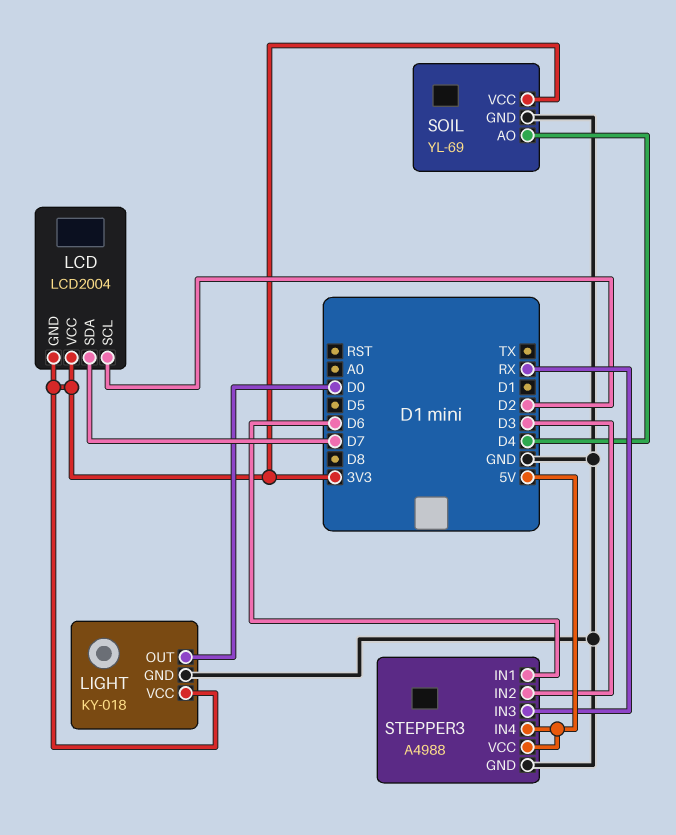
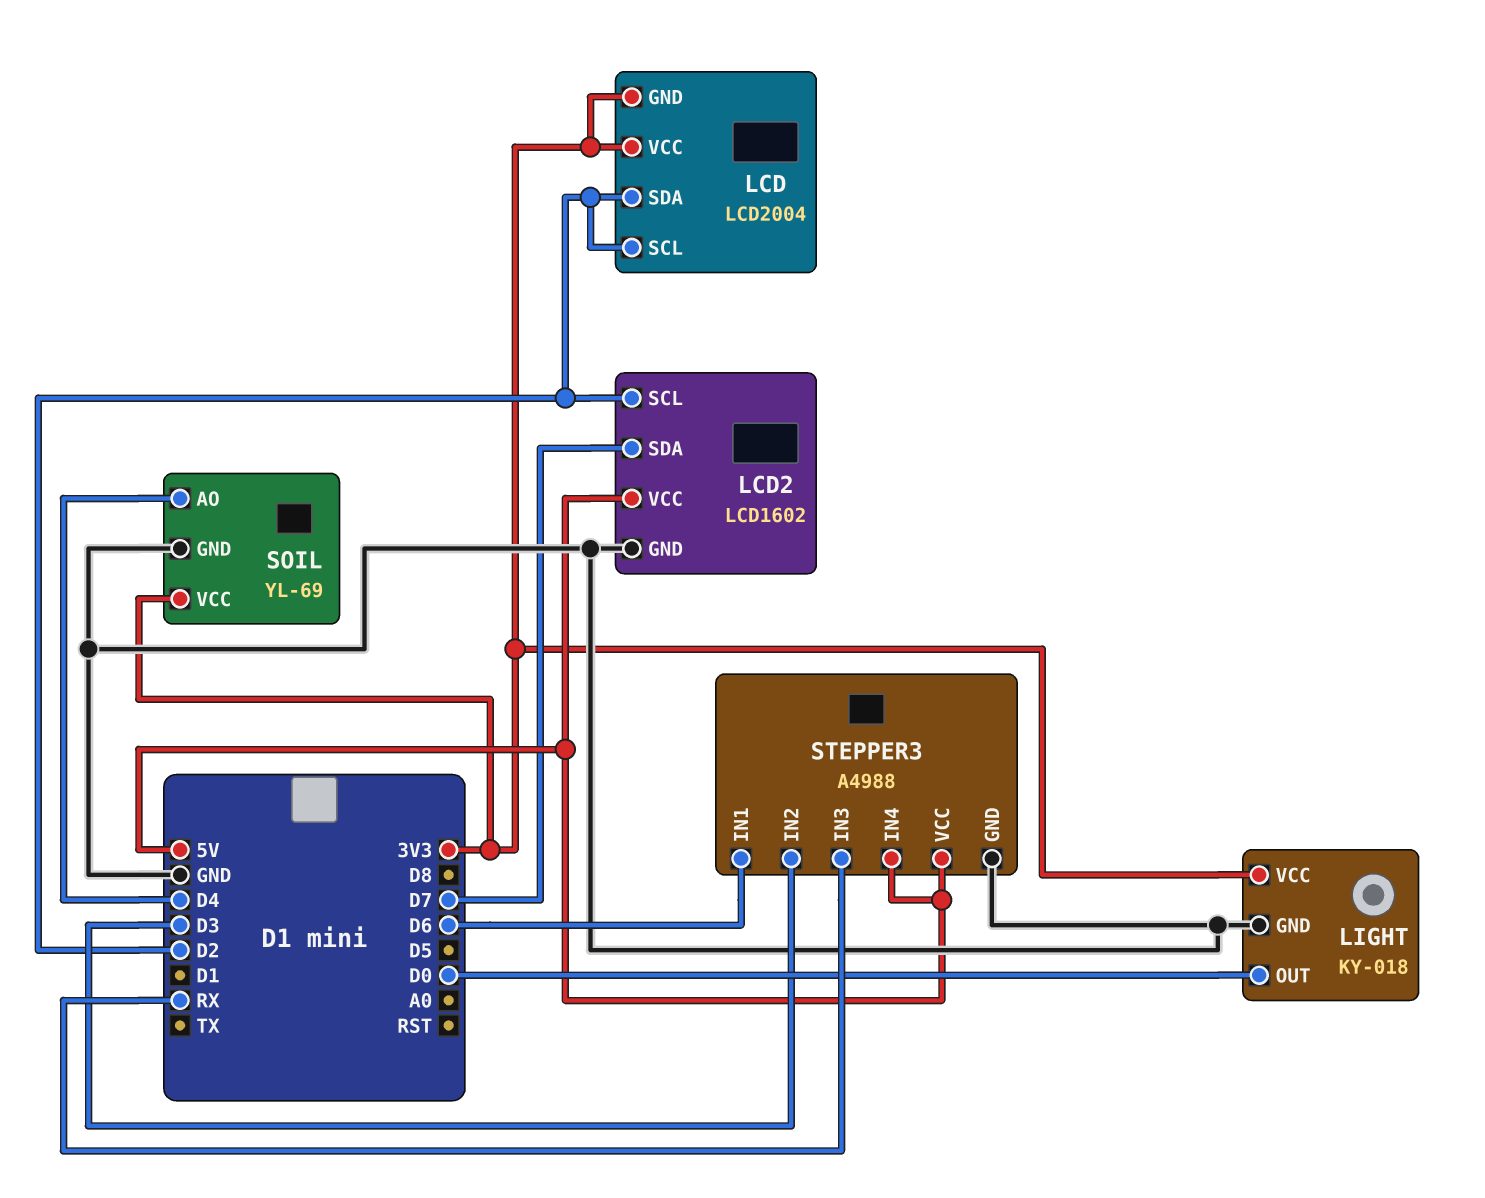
LCD pin SDA: D7 -> D2
LCD2: none -> LCD1602
LCD2 pin GND: none -> GND
LCD2 pin SCL: none -> D2
LCD2 pin SDA: none -> D7
LCD2 pin VCC: none -> 5V

